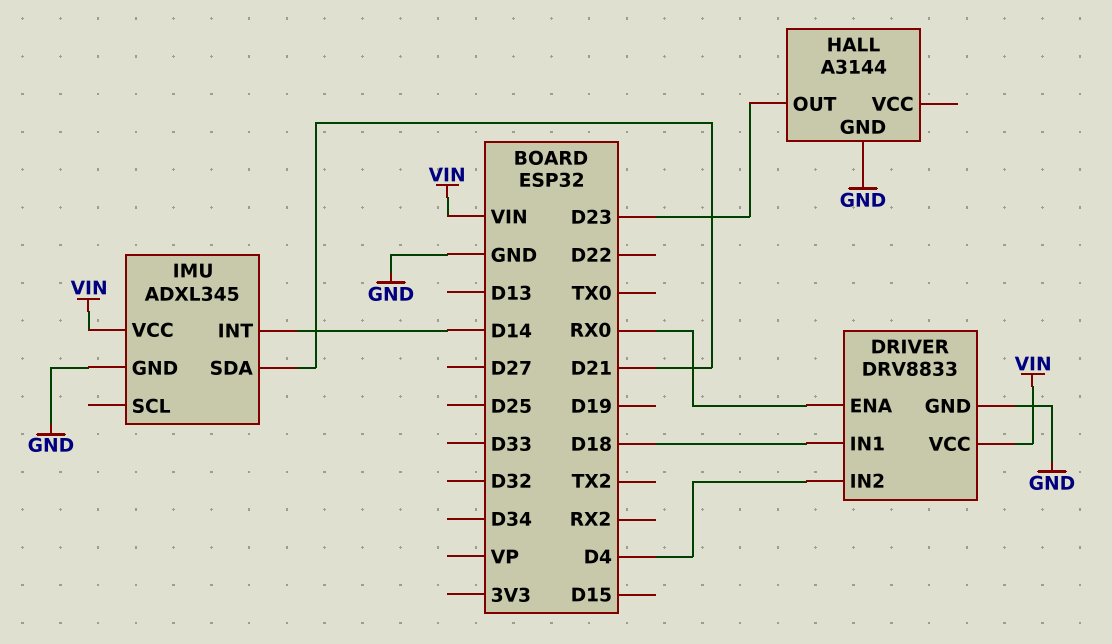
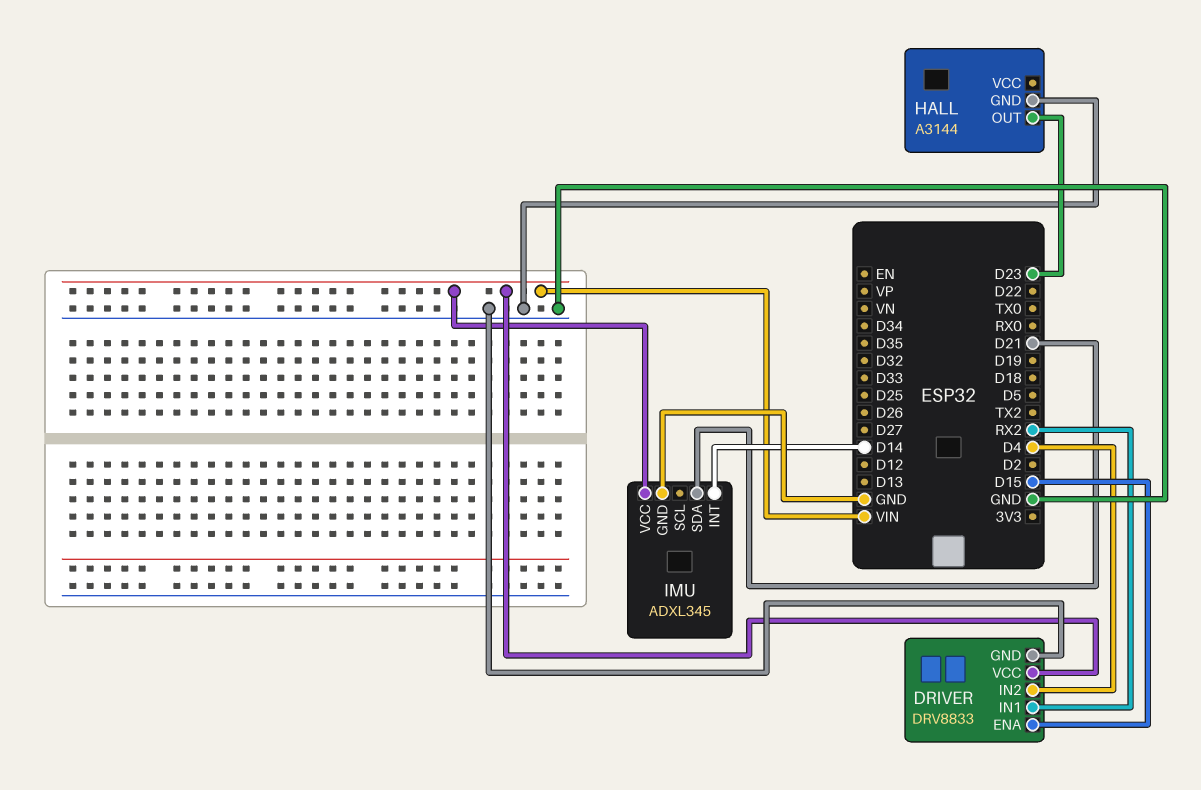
DRIVER pin ENA: RX0 -> D15
DRIVER pin IN1: D18 -> RX2

